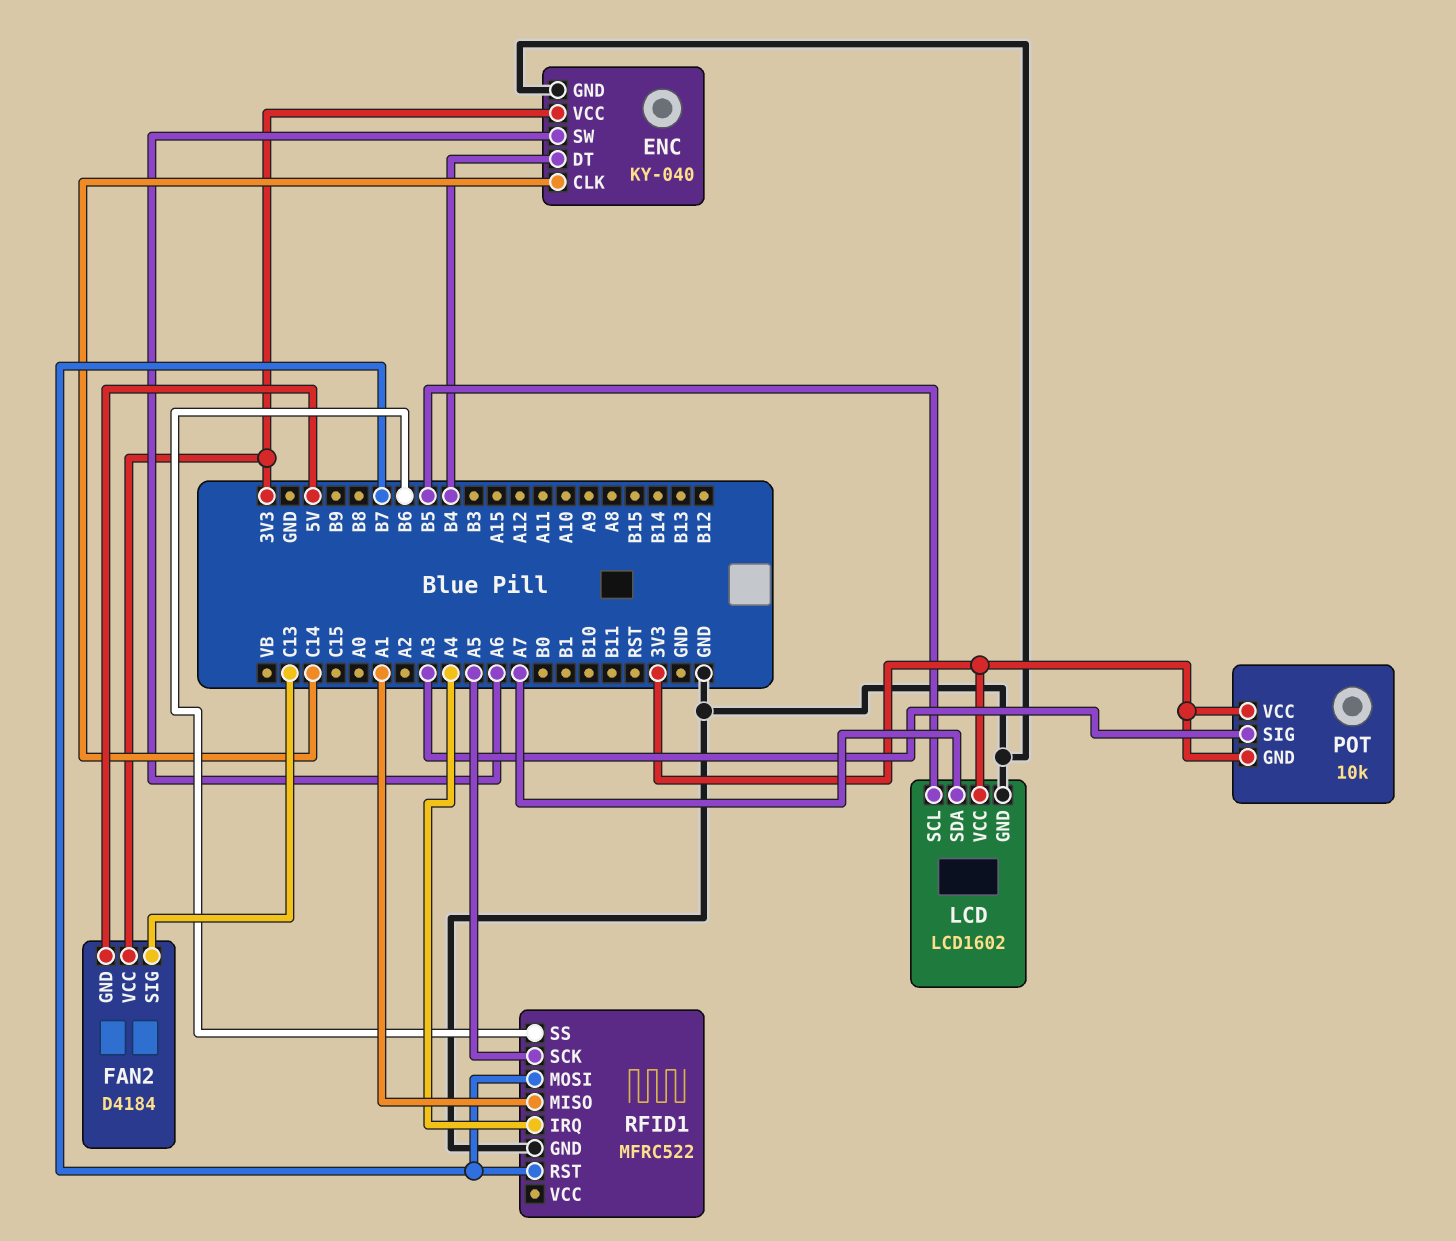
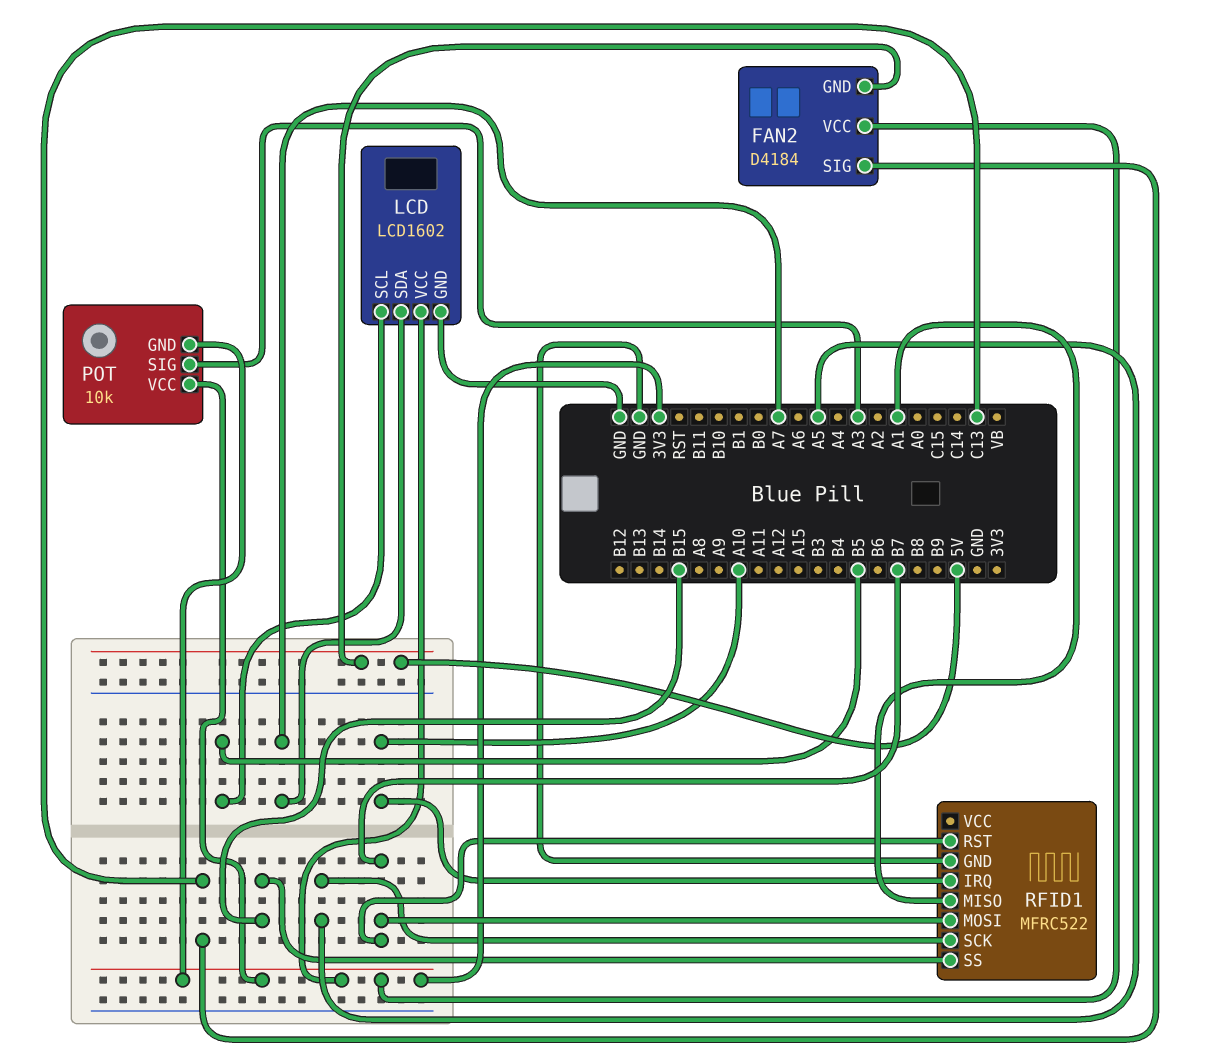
ENC: KY-040 -> none
ENC pin CLK: C14 -> none
ENC pin DT: B4 -> none
ENC pin GND: GND -> none
ENC pin SW: A6 -> none
ENC pin VCC: 3V3 -> none
RFID1 pin IRQ: A4 -> A10
RFID1 pin SS: B6 -> B15

